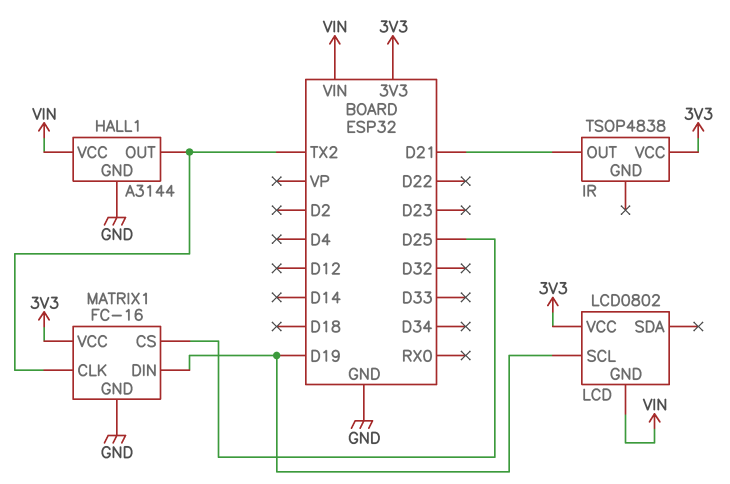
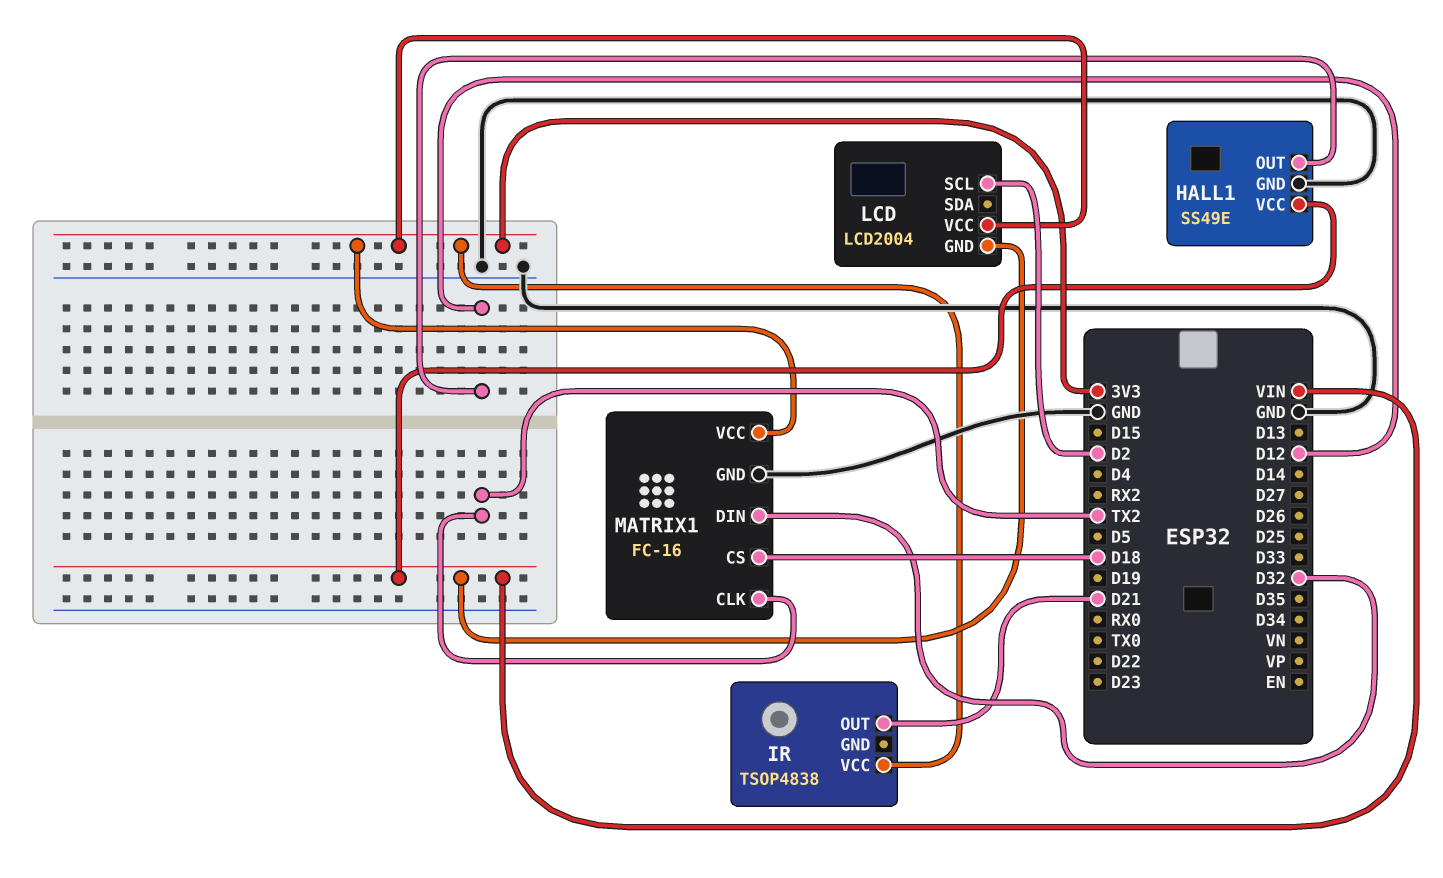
HALL1: A3144 -> SS49E
HALL1 pin OUT: TX2 -> D12
LCD: LCD0802 -> LCD2004
LCD pin SCL: D19 -> D2
MATRIX1 pin CS: D25 -> D18
MATRIX1 pin DIN: D19 -> D32

